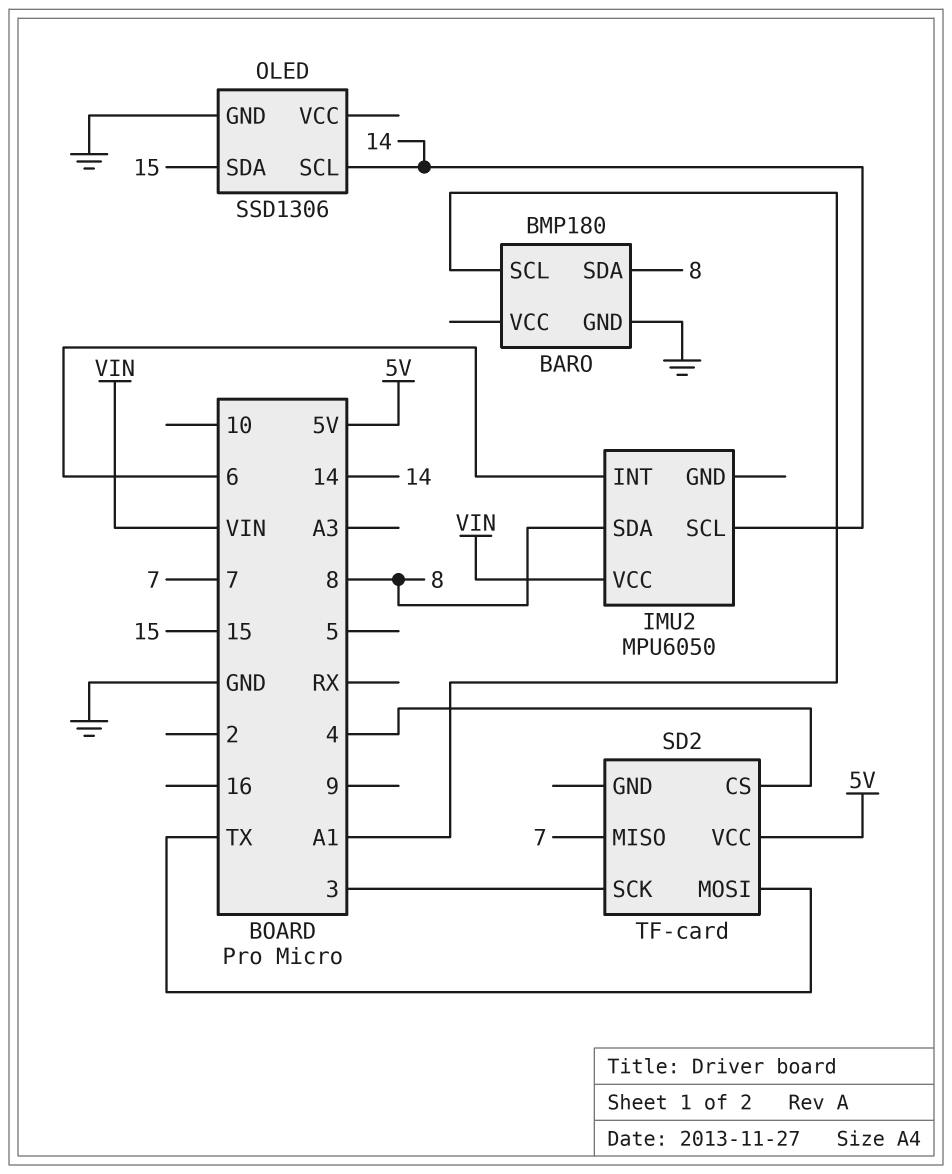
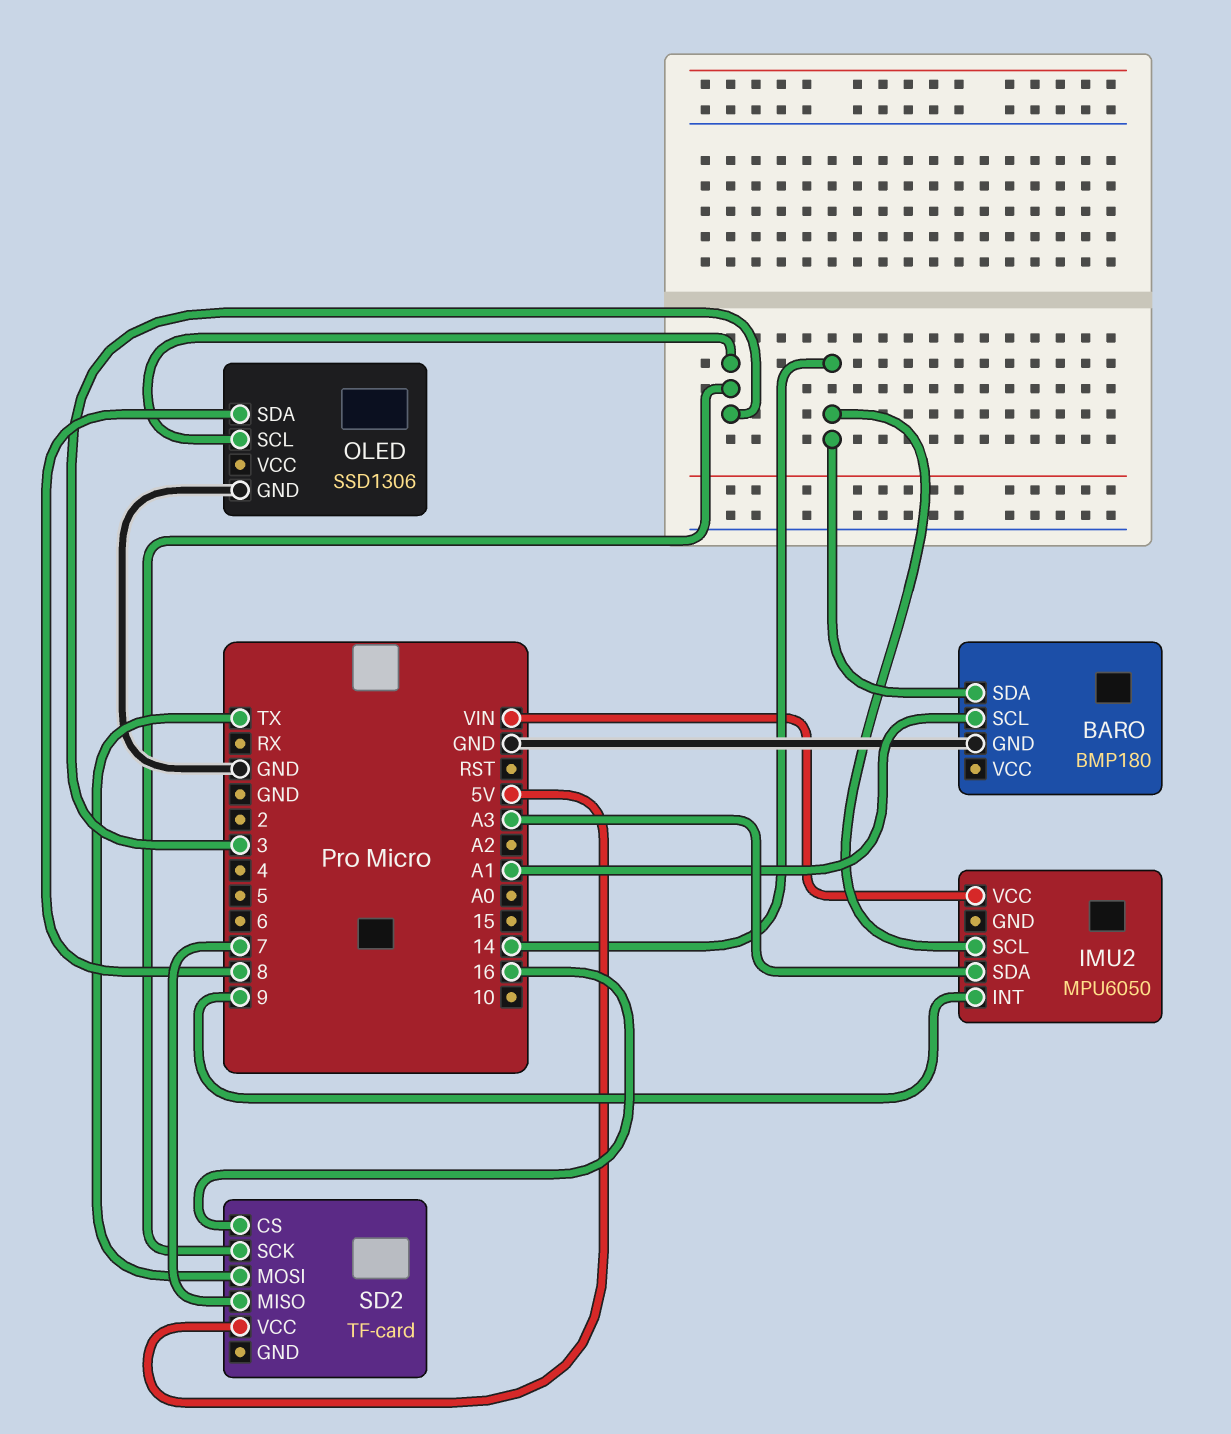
BARO pin SDA: 8 -> 14
IMU2 pin INT: 6 -> 9
IMU2 pin SDA: 8 -> A3
OLED pin SCL: 14 -> 3
OLED pin SDA: 15 -> 8
SD2 pin CS: 4 -> 16

